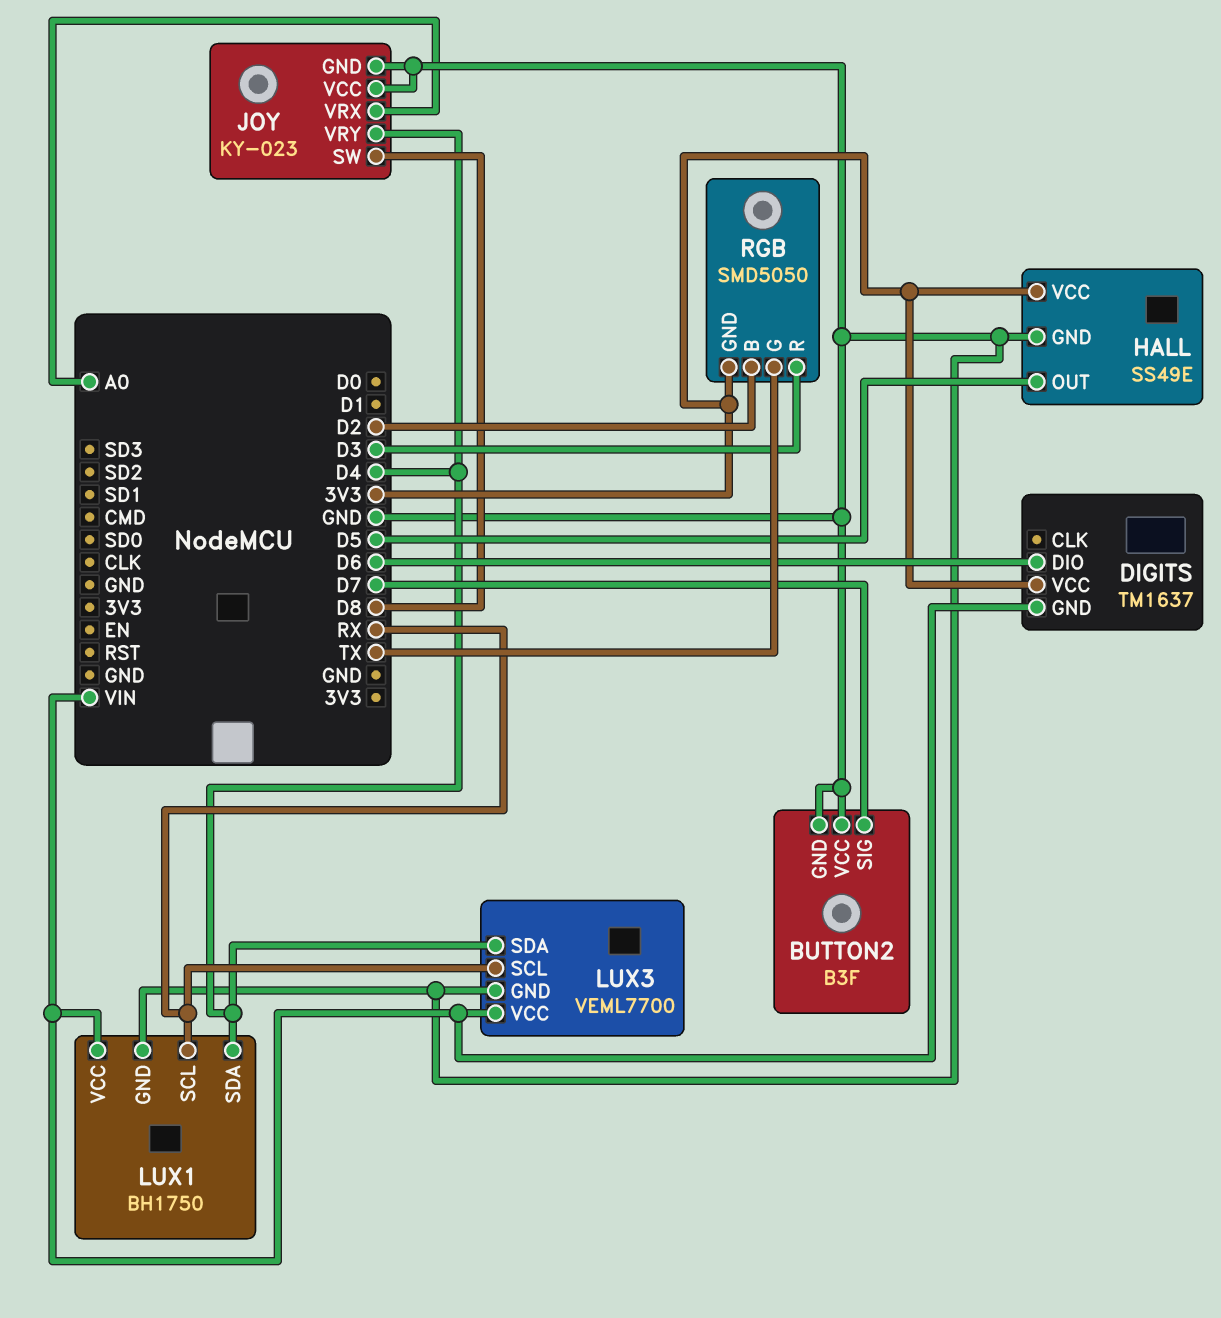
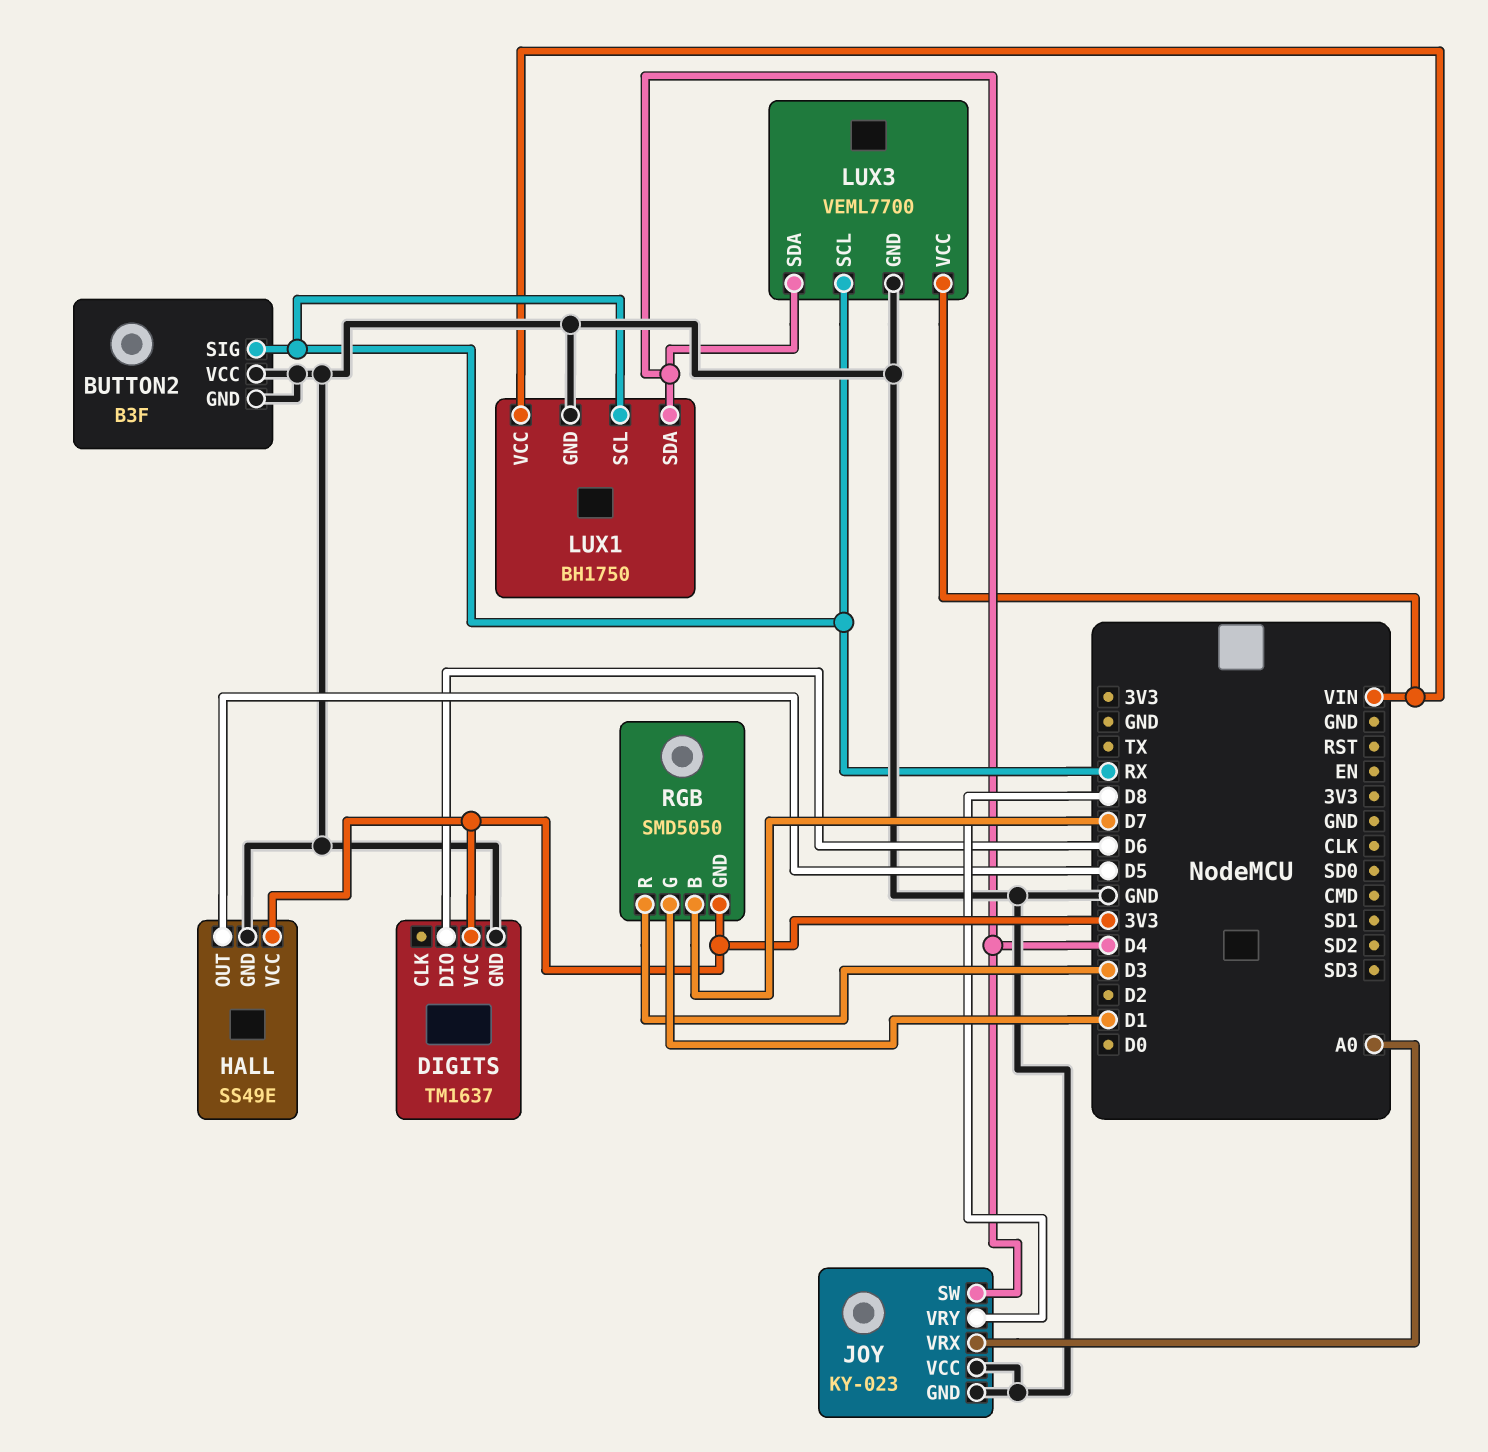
BUTTON2 pin SIG: D7 -> RX
DIGITS pin GND: VIN -> GND
JOY pin SW: D8 -> D4
JOY pin VRY: D4 -> D8
RGB pin B: D2 -> D7
RGB pin G: TX -> D1

